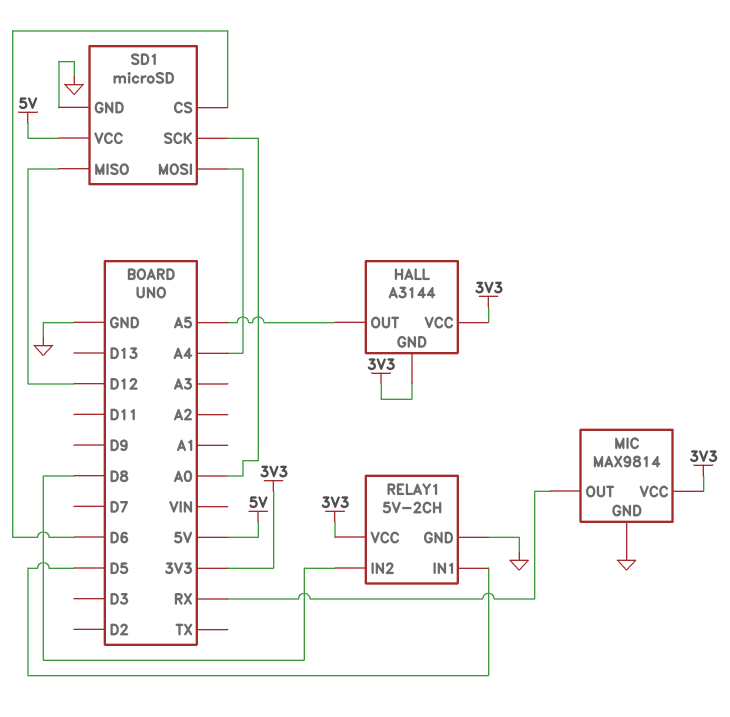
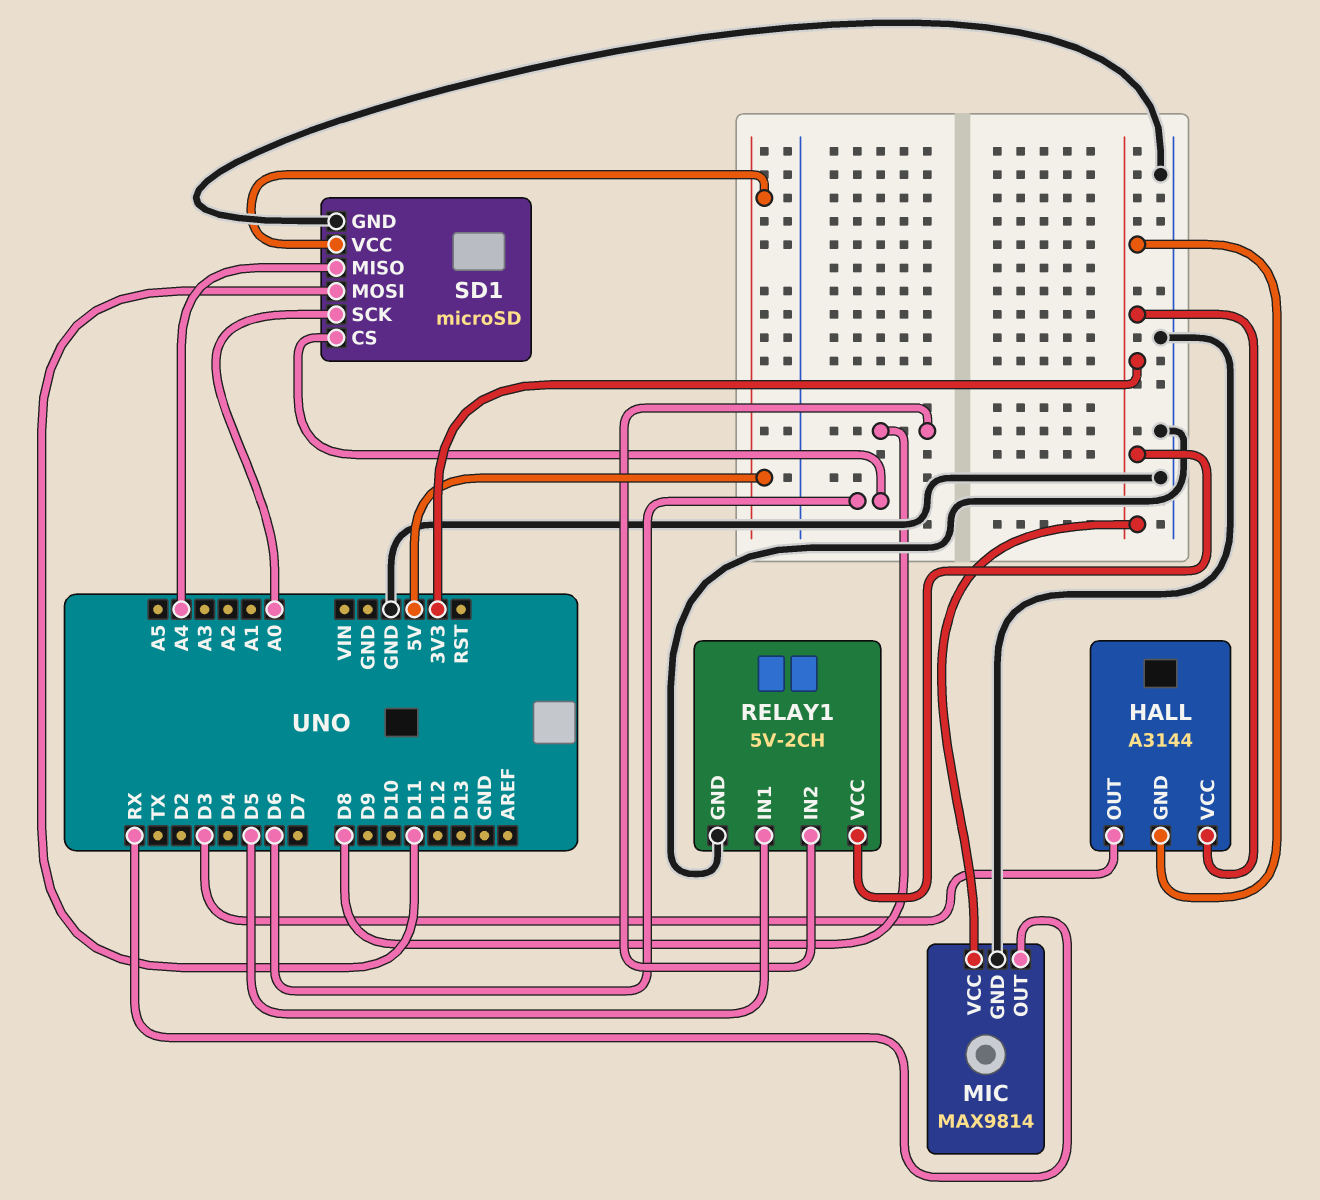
HALL pin OUT: A5 -> D3
SD1 pin MISO: D12 -> A4
SD1 pin MOSI: A4 -> D11

